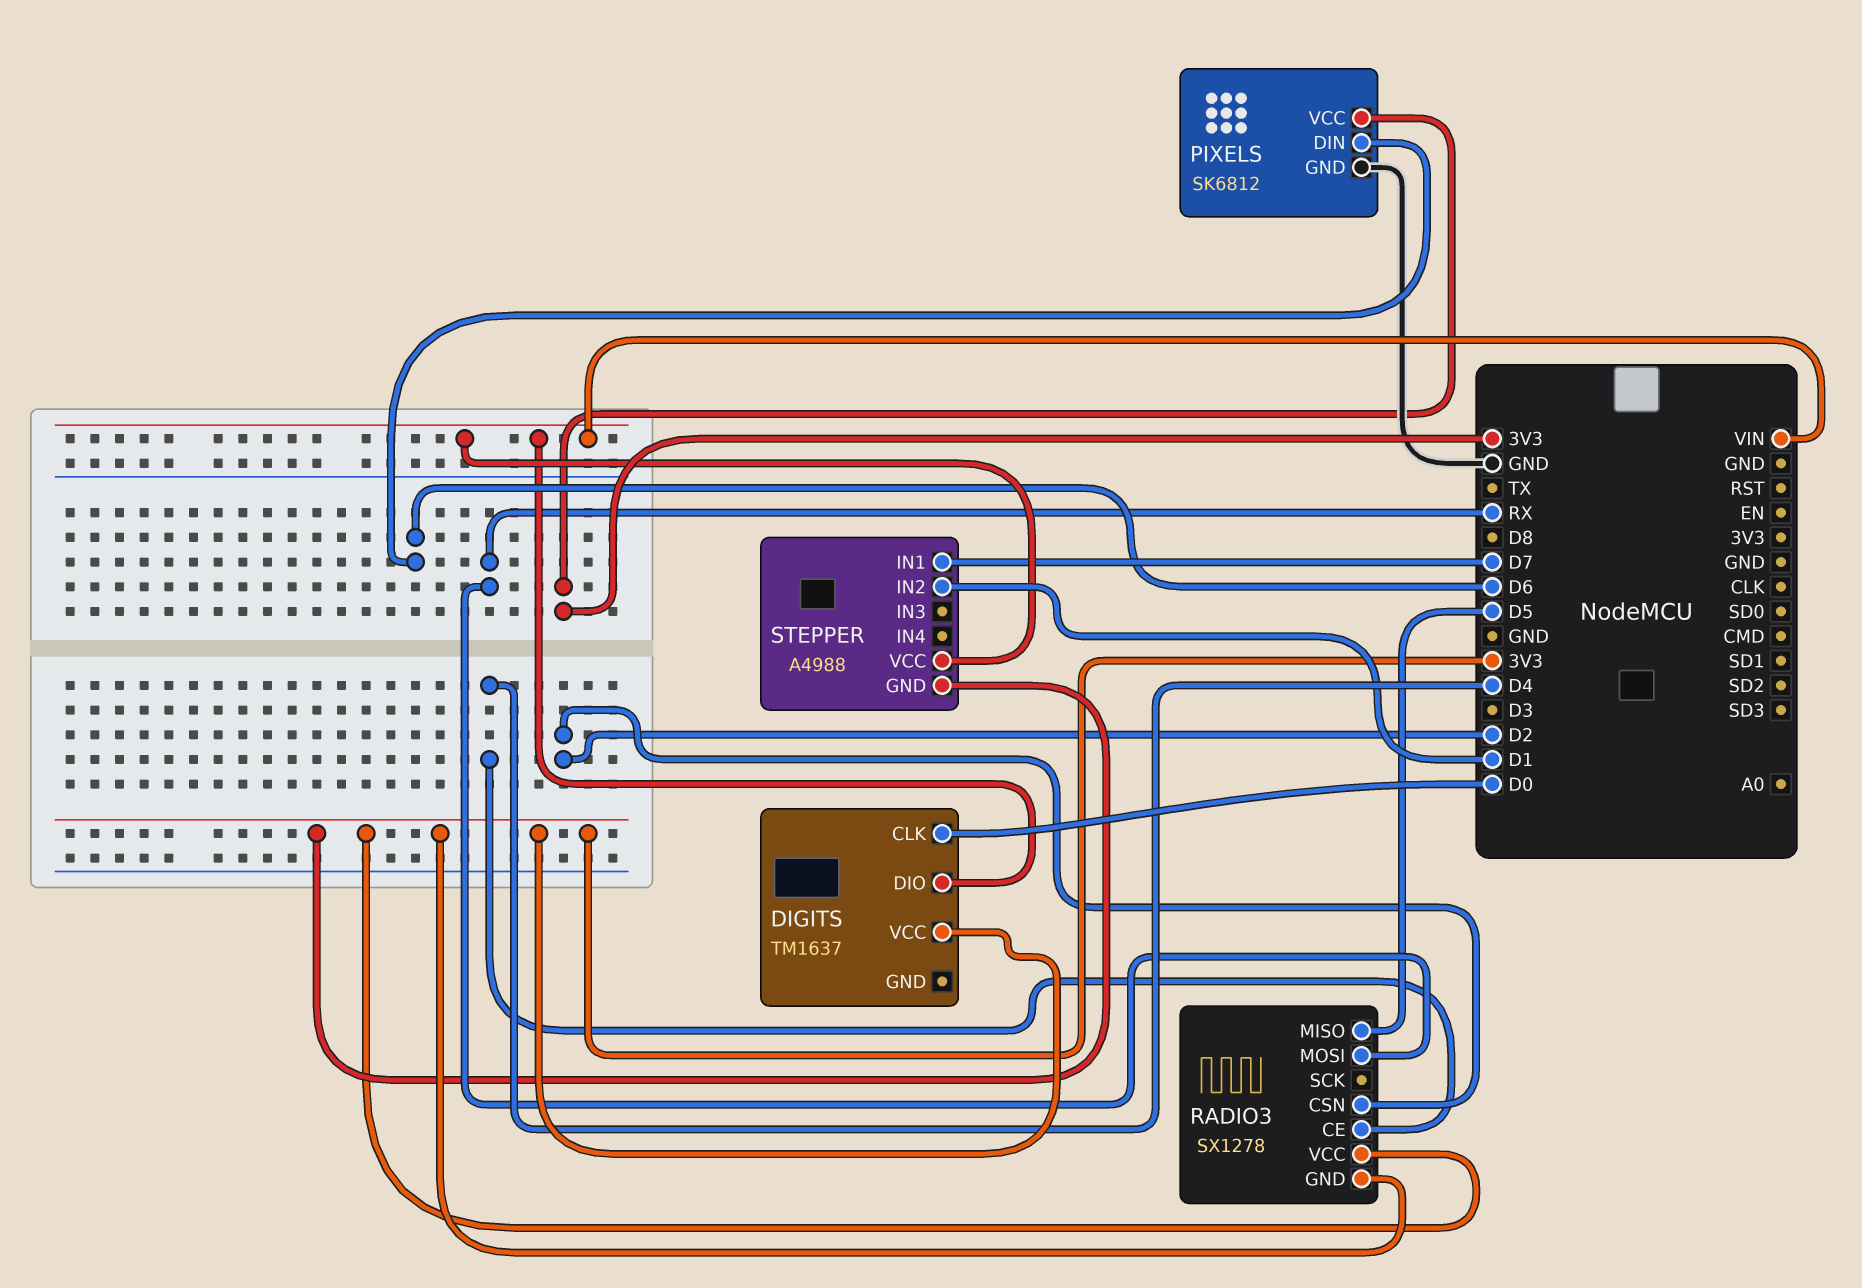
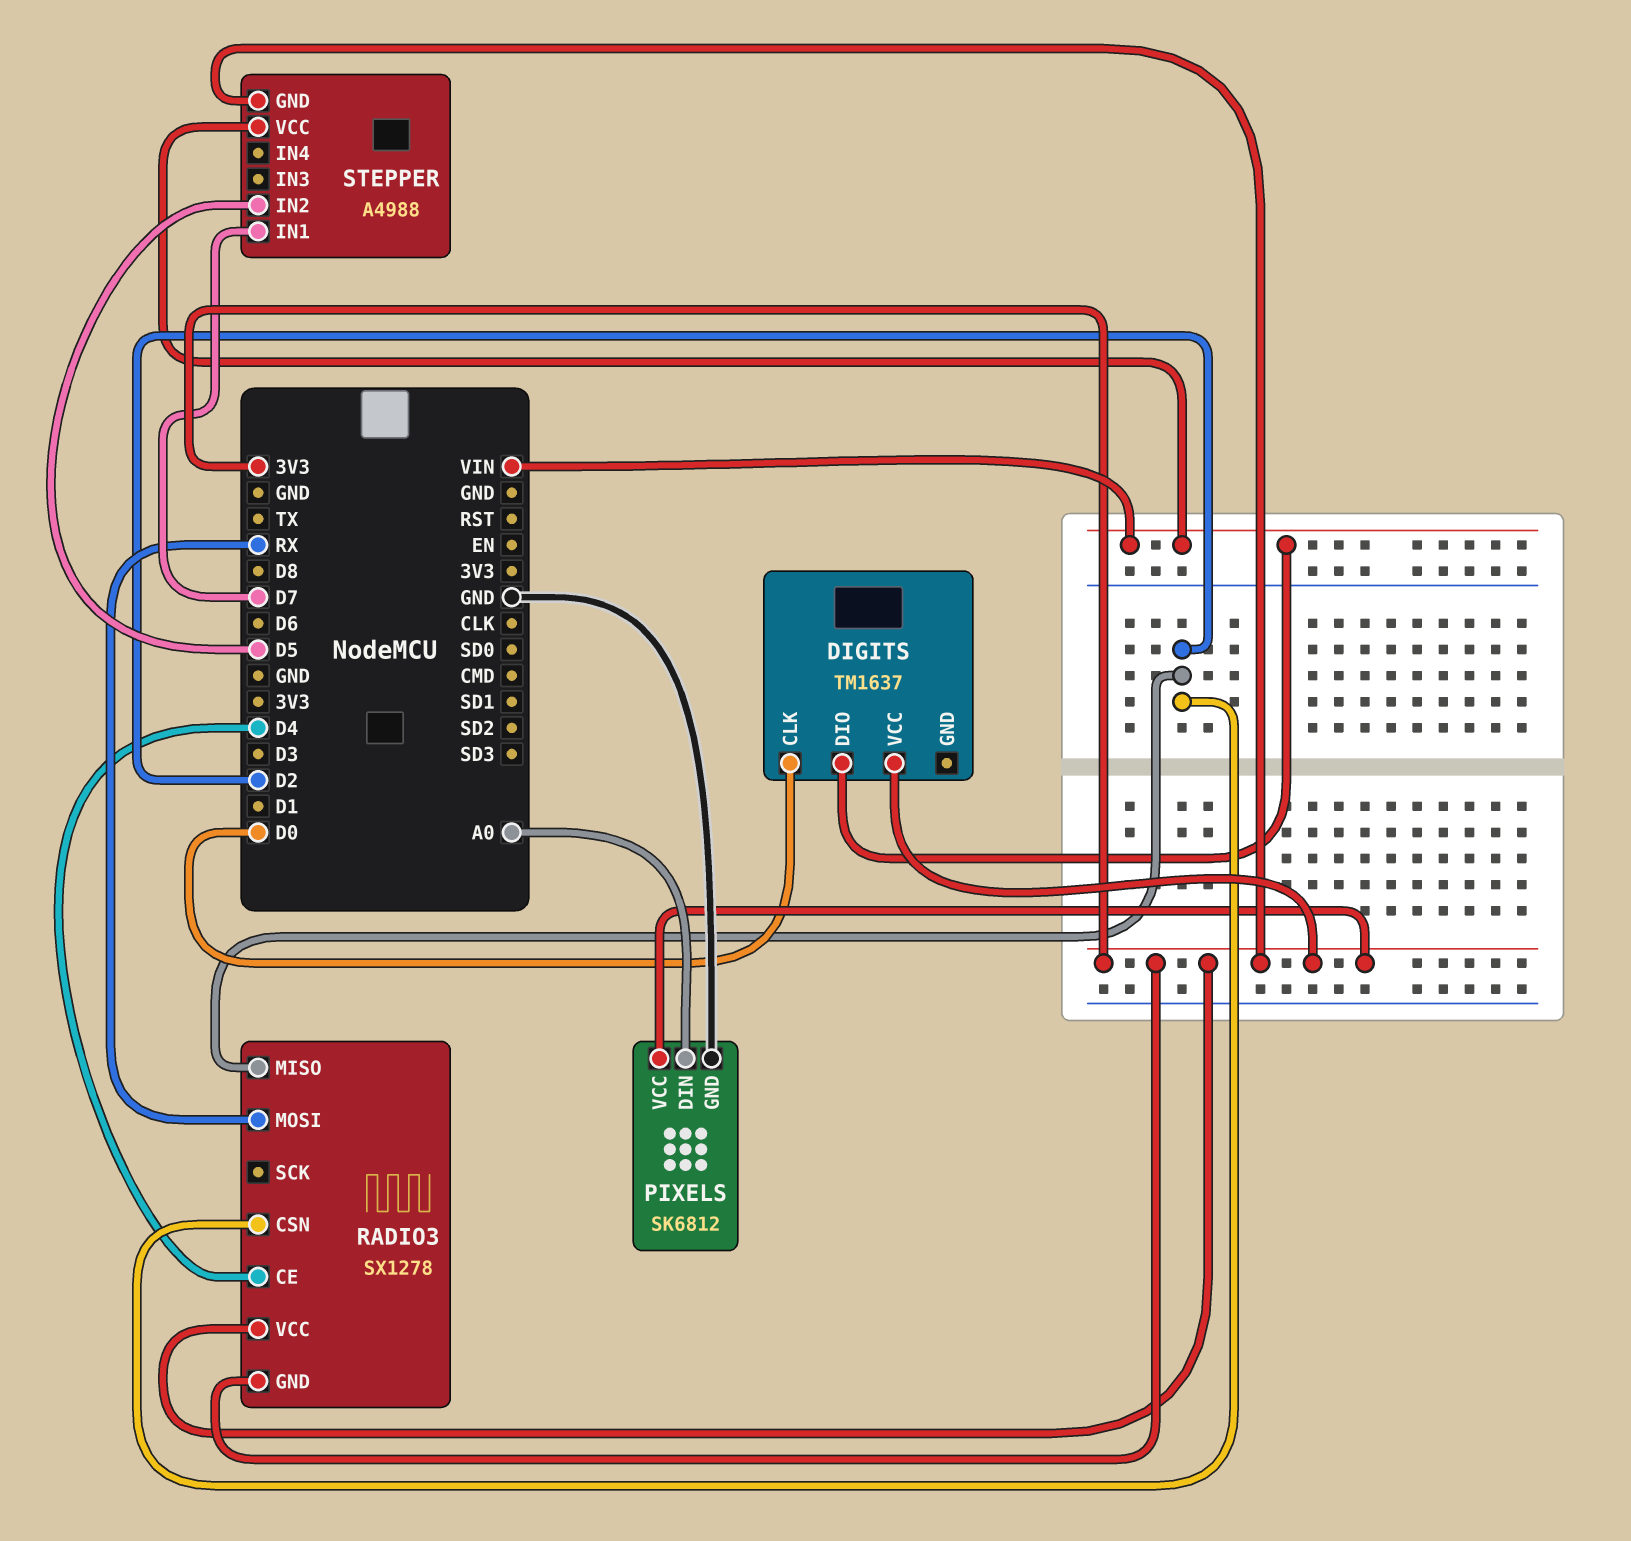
PIXELS pin DIN: D6 -> A0
RADIO3 pin MISO: D5 -> D2
STEPPER pin IN2: D1 -> D5

